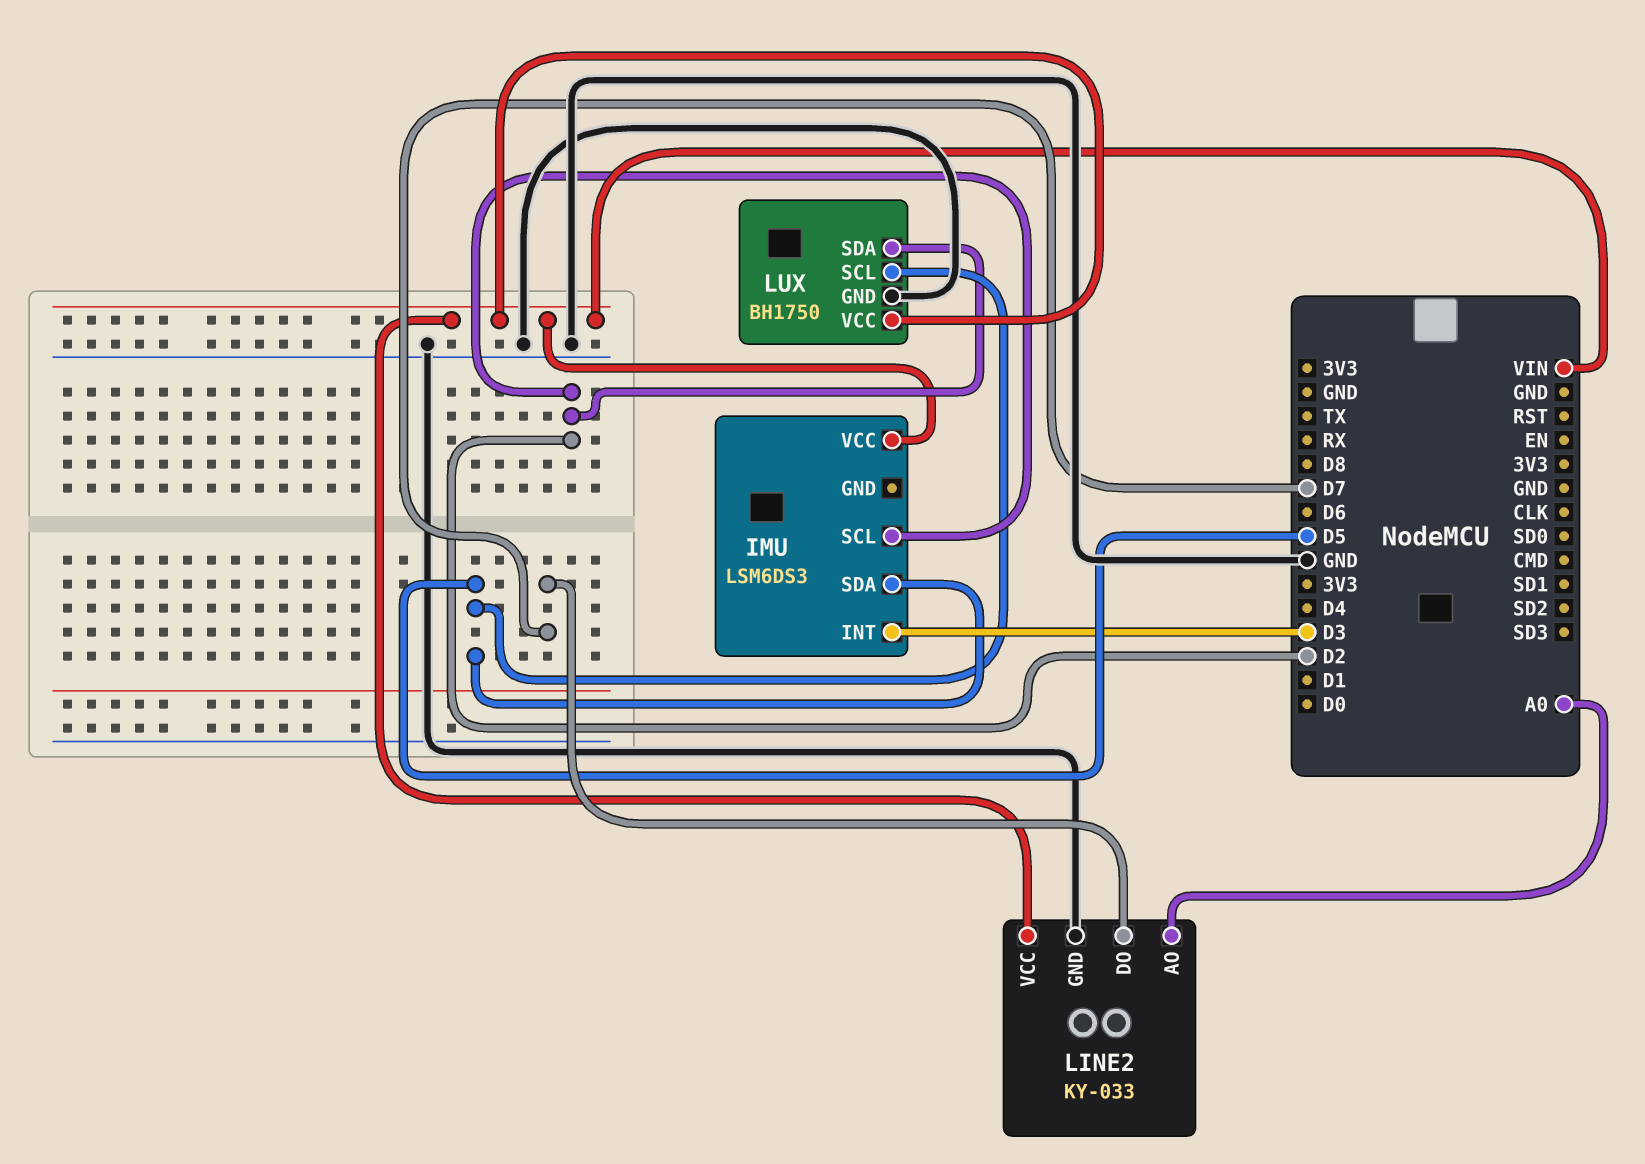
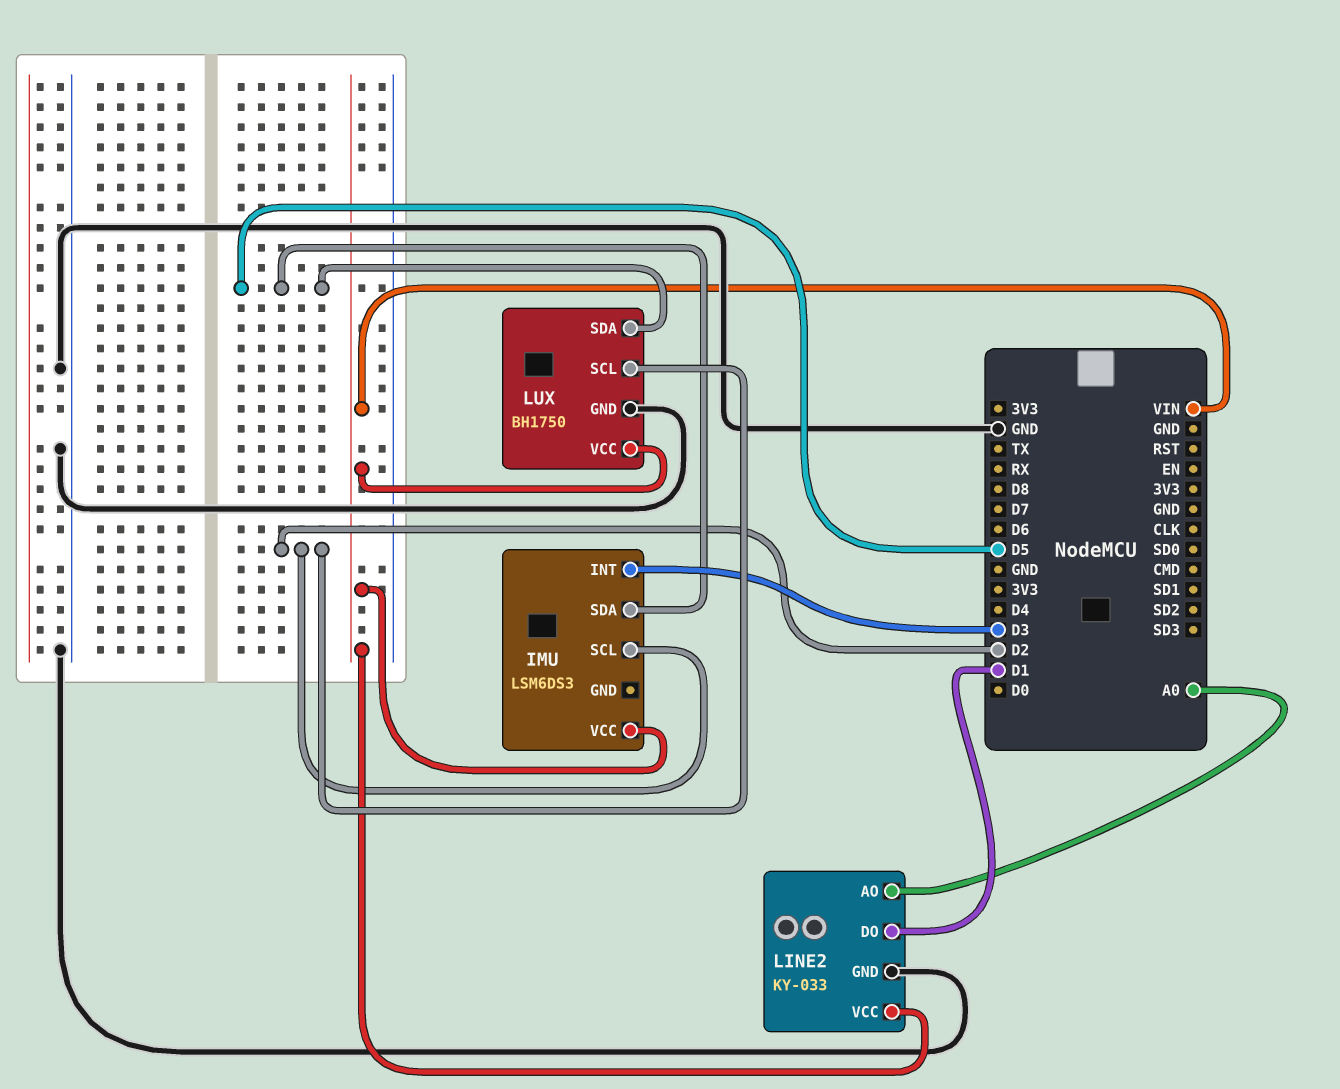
LINE2 pin DO: D7 -> D1
LUX pin SCL: D5 -> D2
LUX pin SDA: D2 -> D5

